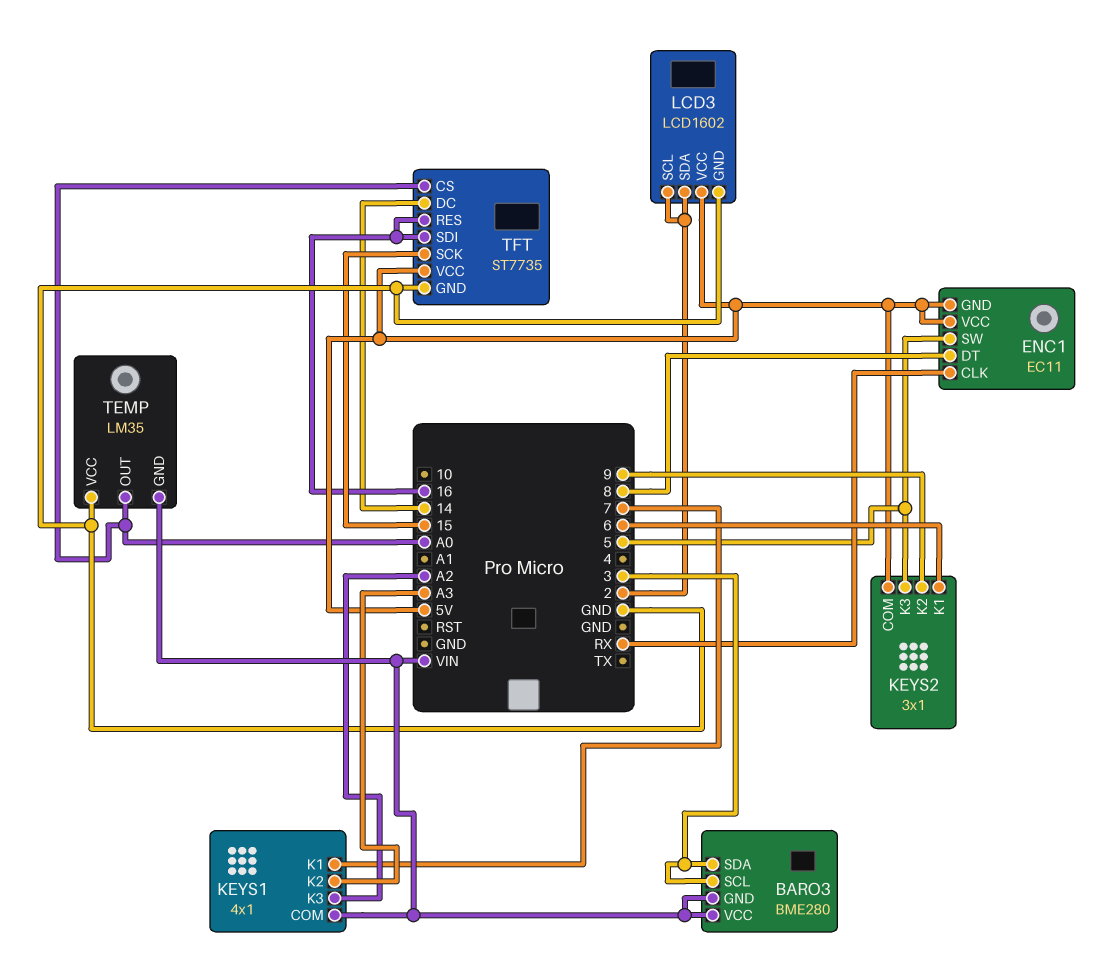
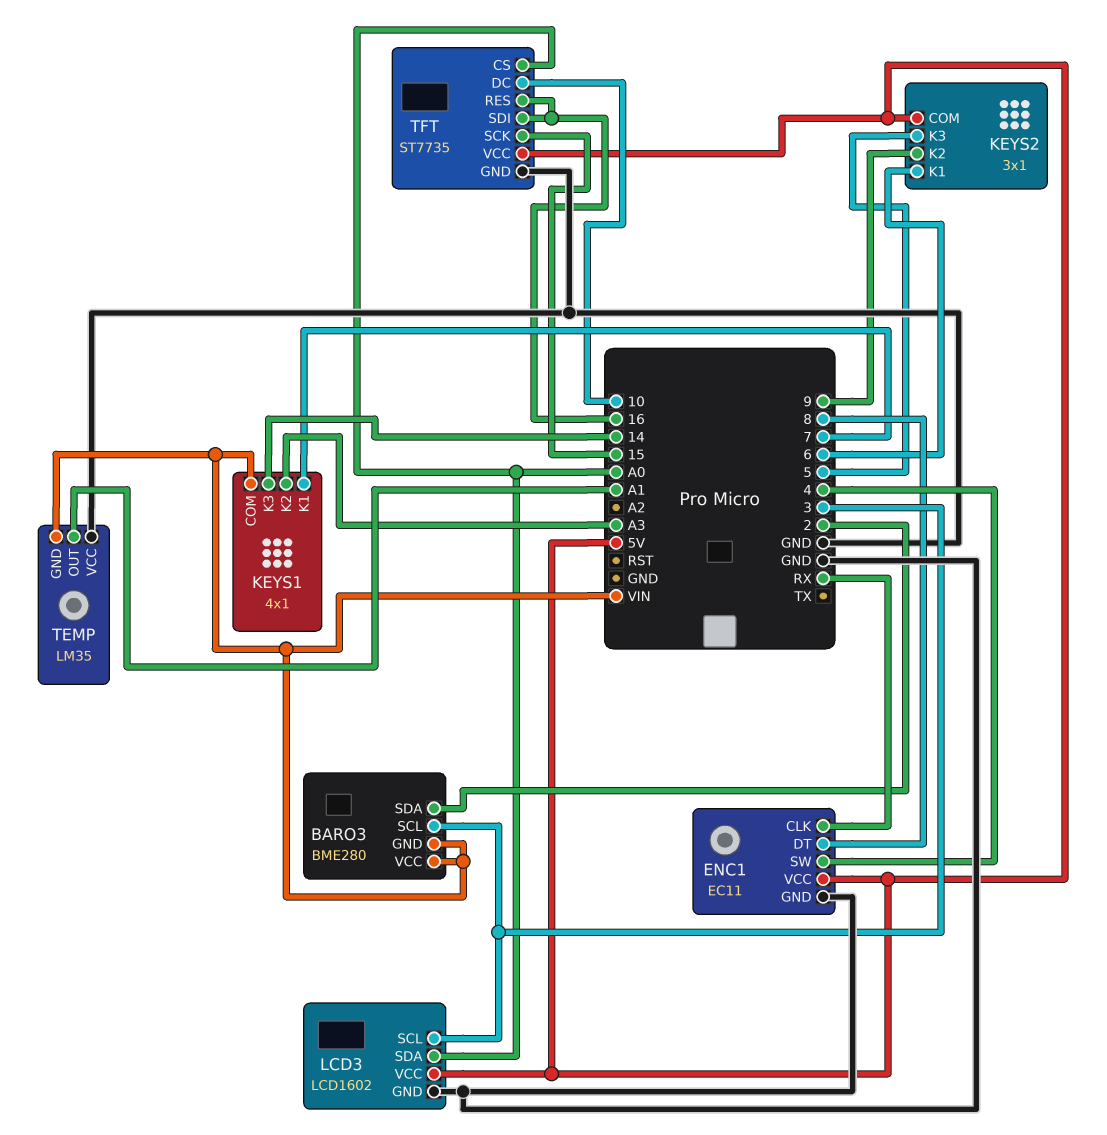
BARO3 pin SDA: 3 -> 2
ENC1 pin GND: 5V -> GND
ENC1 pin SW: 5 -> 4
KEYS1 pin K3: A2 -> 14
LCD3 pin SCL: 2 -> 3
LCD3 pin SDA: 2 -> A0
TEMP pin OUT: A0 -> A1
TFT pin DC: 14 -> 10

